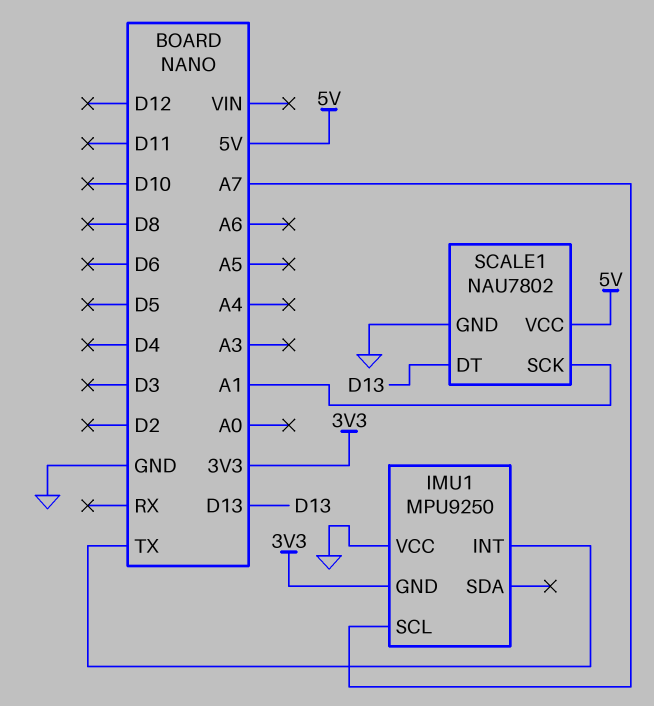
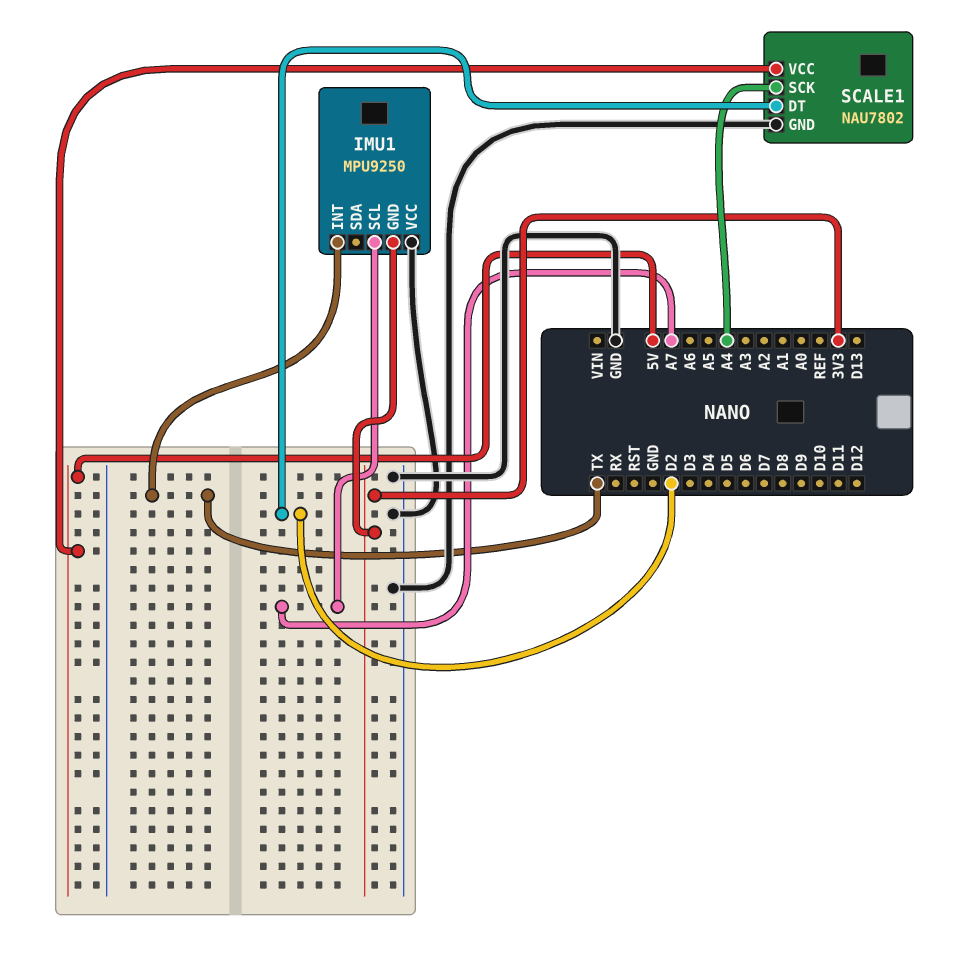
SCALE1 pin DT: D13 -> D2
SCALE1 pin SCK: A1 -> A4

